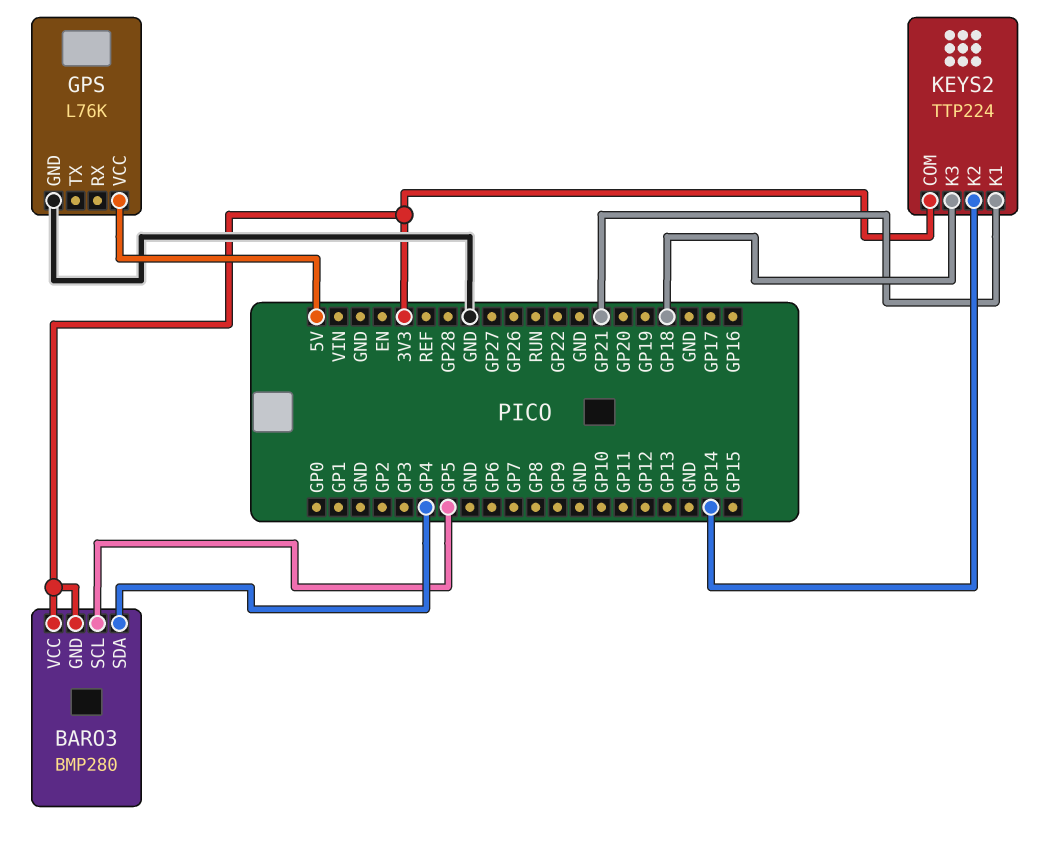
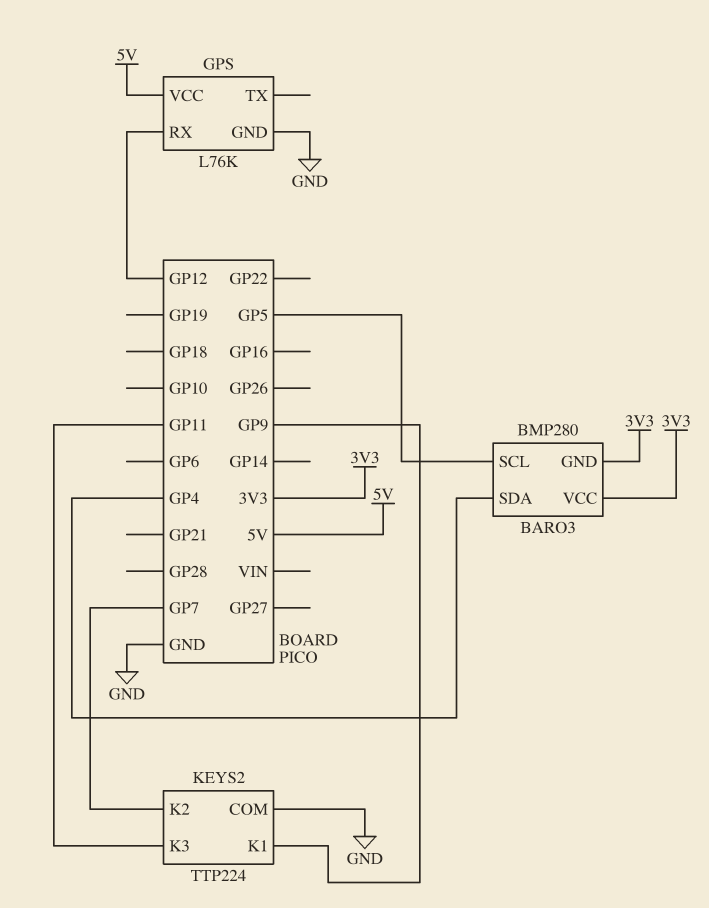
GPS pin RX: none -> GP12
KEYS2 pin COM: 3V3 -> GND
KEYS2 pin K1: GP21 -> GP9
KEYS2 pin K2: GP14 -> GP7
KEYS2 pin K3: GP18 -> GP11

